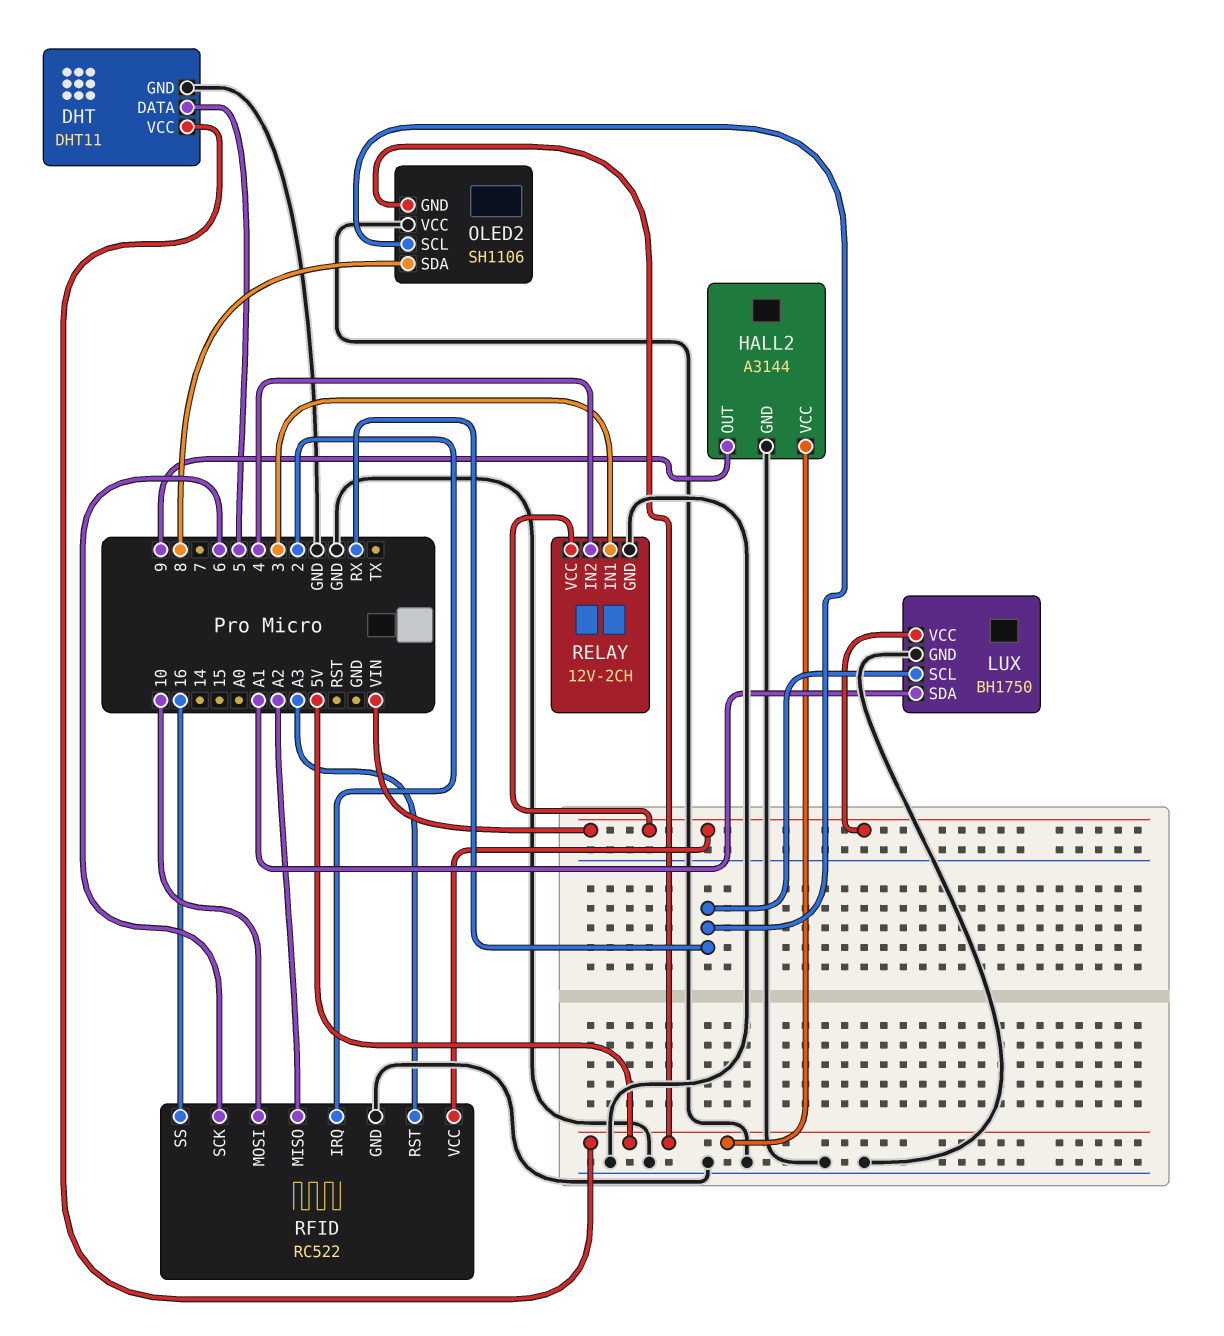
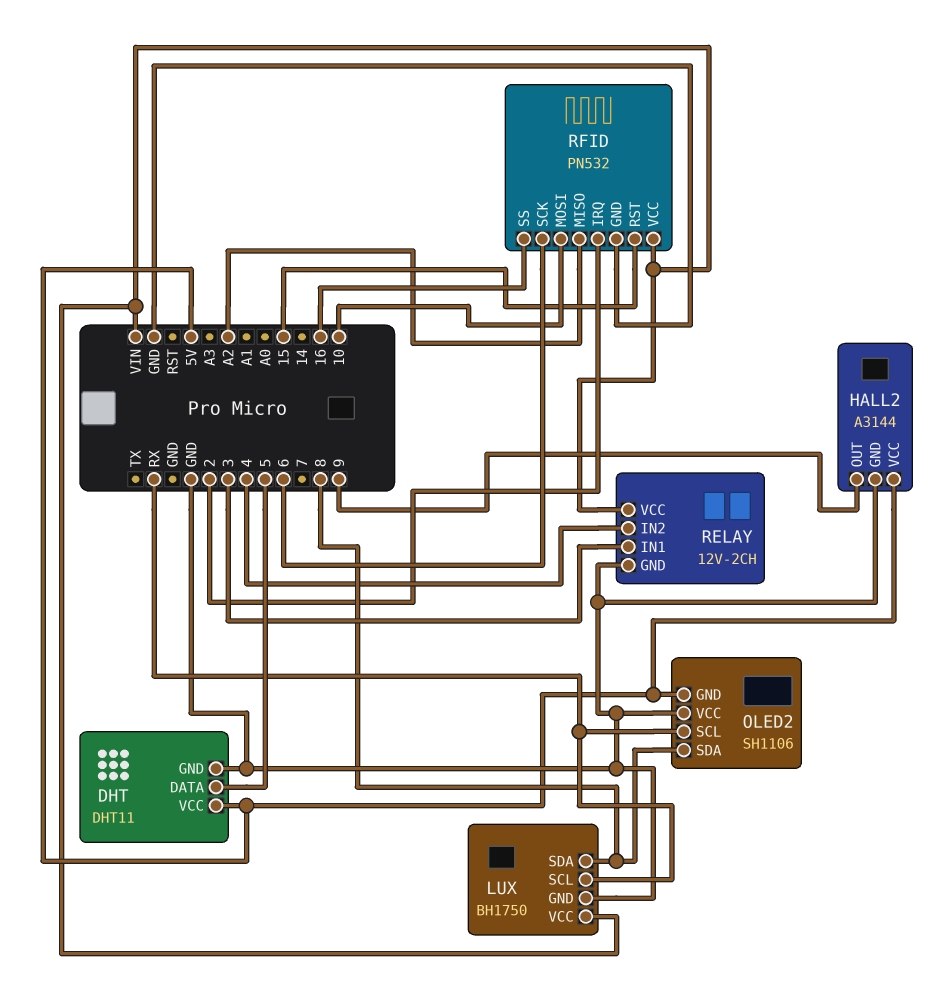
LUX pin SDA: A1 -> 8
RFID: RC522 -> PN532
RFID pin RST: A3 -> 15

